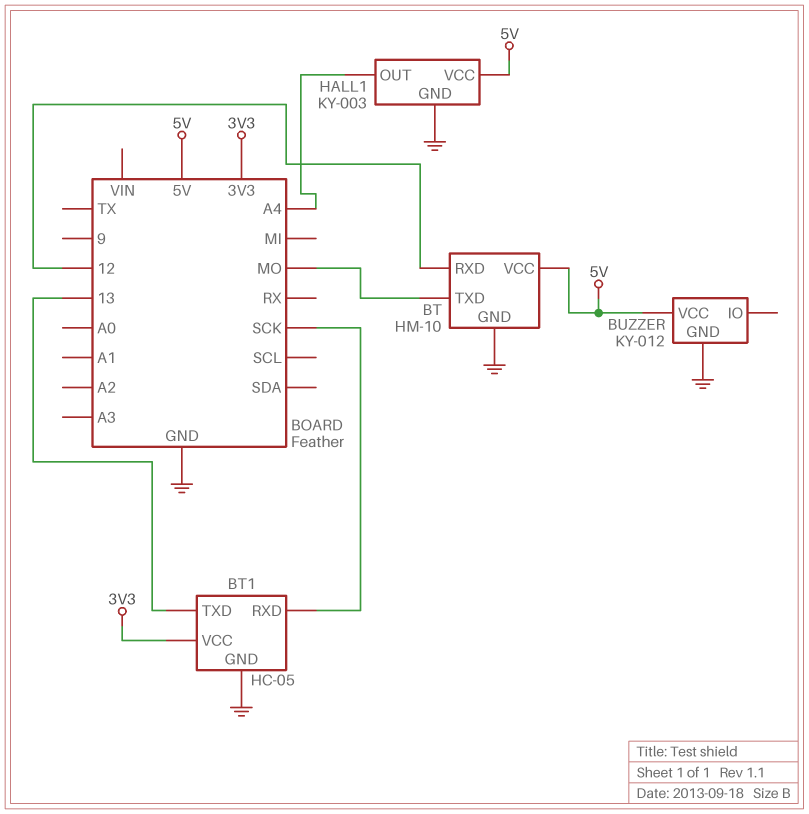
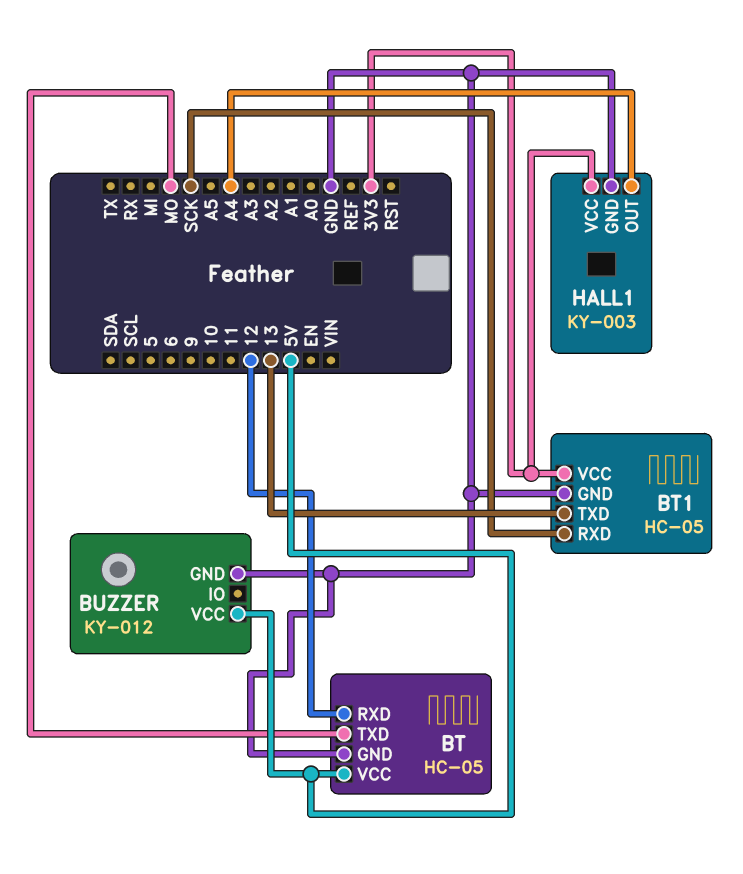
BT: HM-10 -> HC-05
HALL1 pin VCC: 5V -> 3V3

